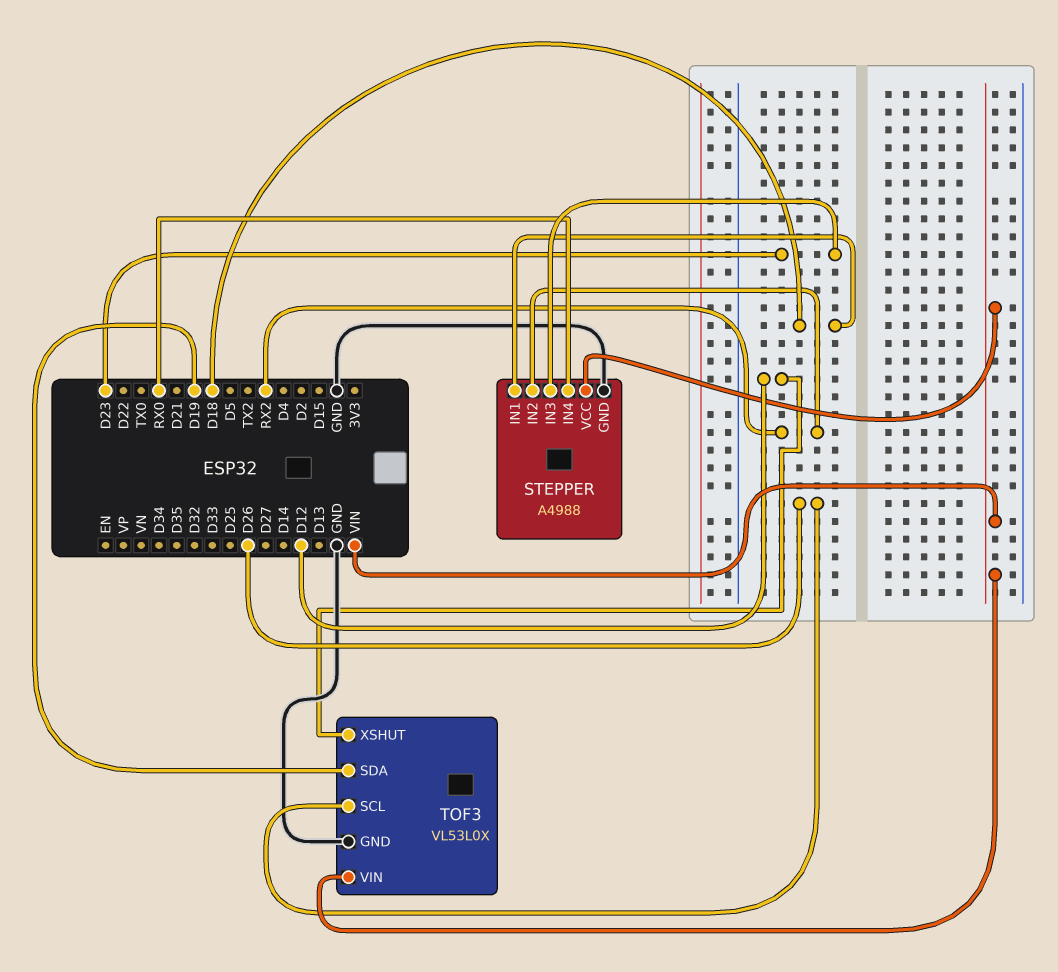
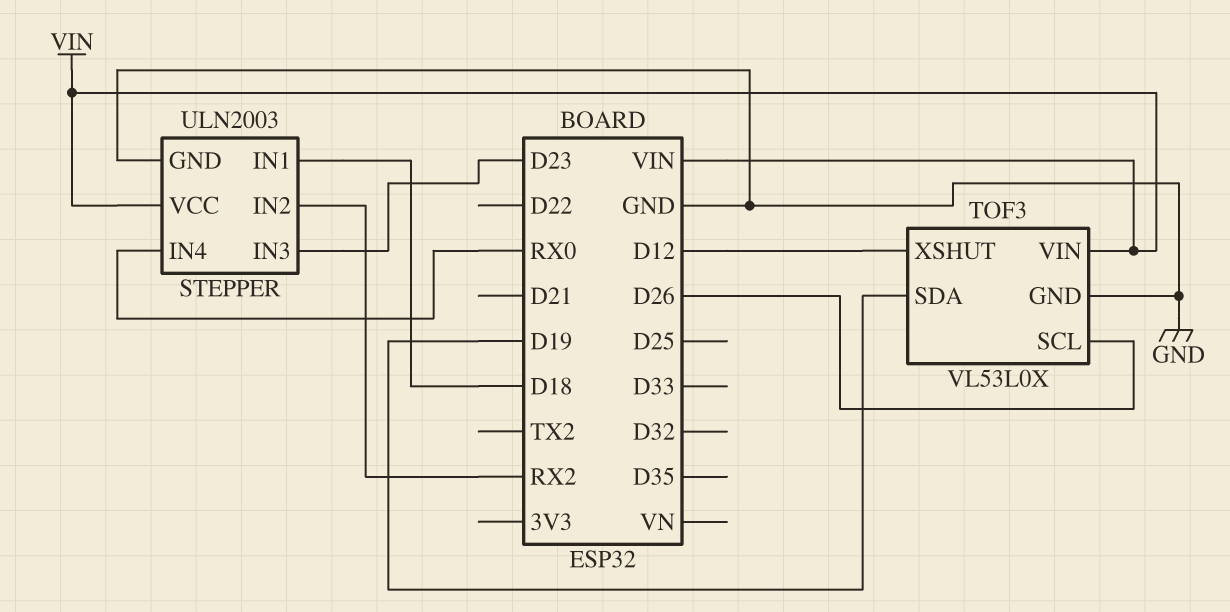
STEPPER: A4988 -> ULN2003

